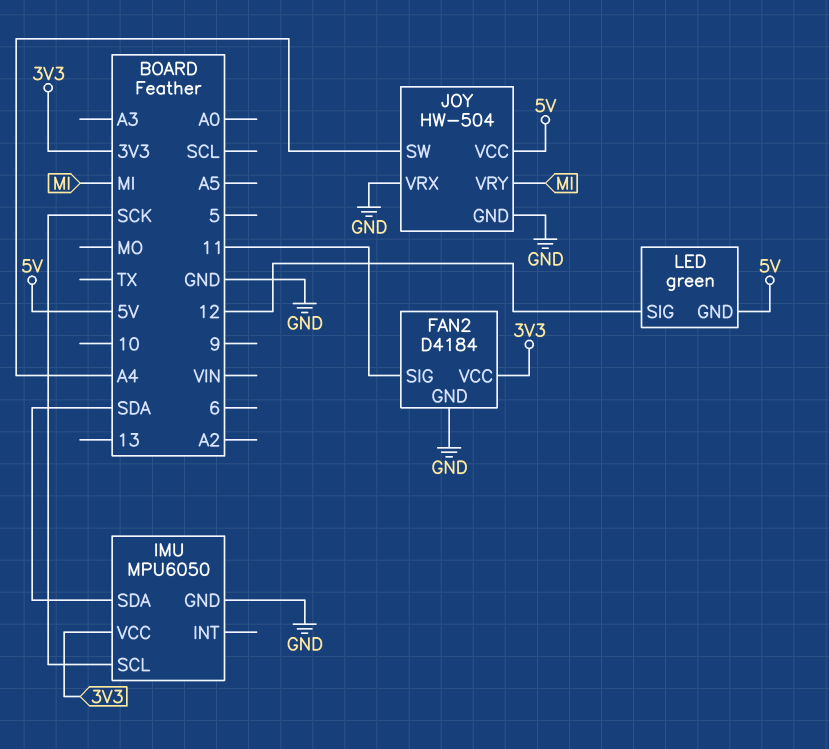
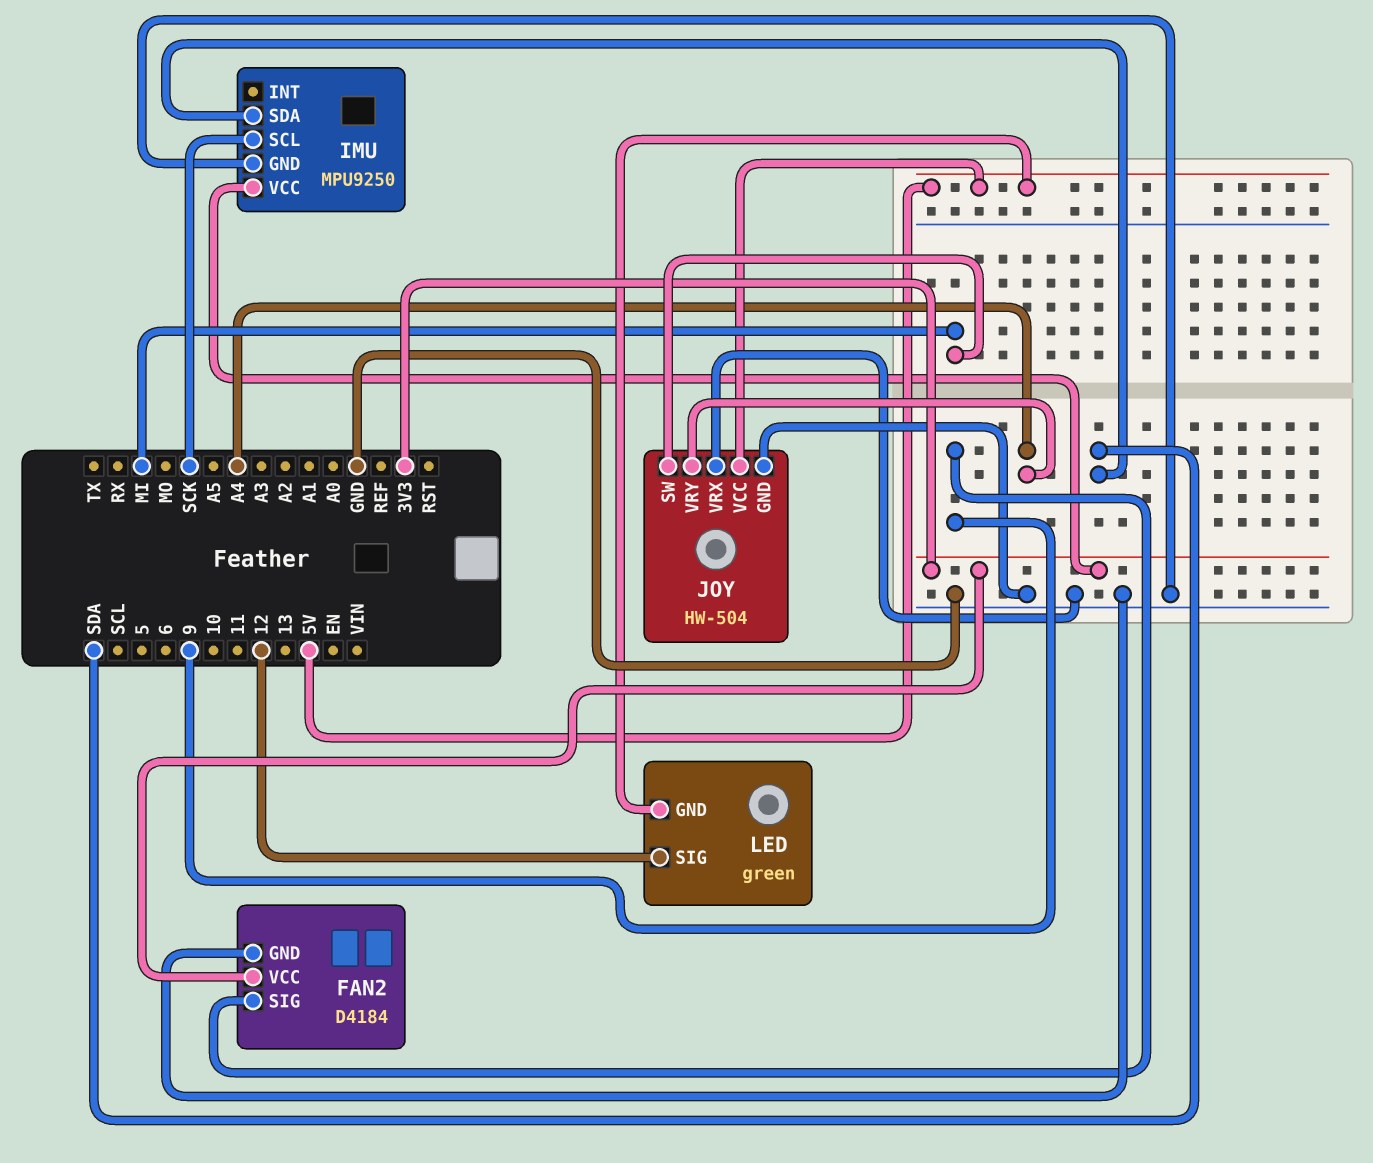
FAN2 pin SIG: 11 -> 9
IMU: MPU6050 -> MPU9250
JOY pin SW: A4 -> MI
JOY pin VRY: MI -> A4

